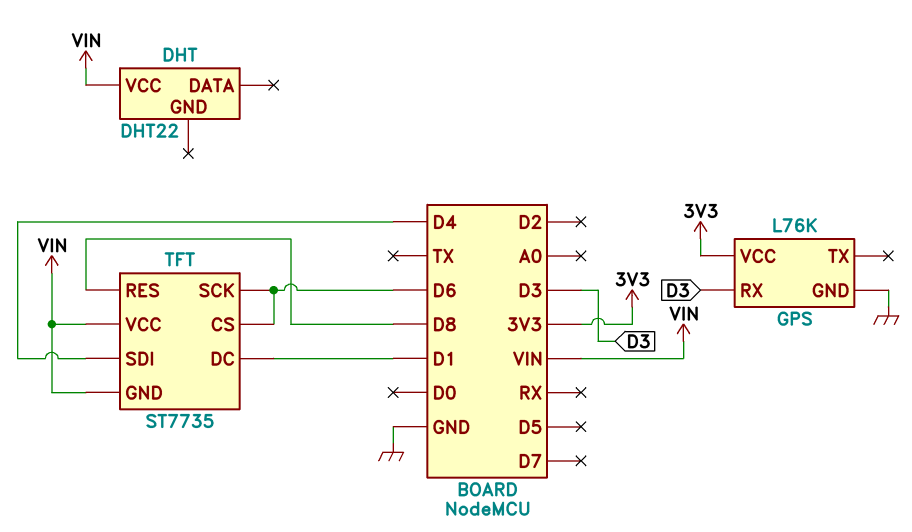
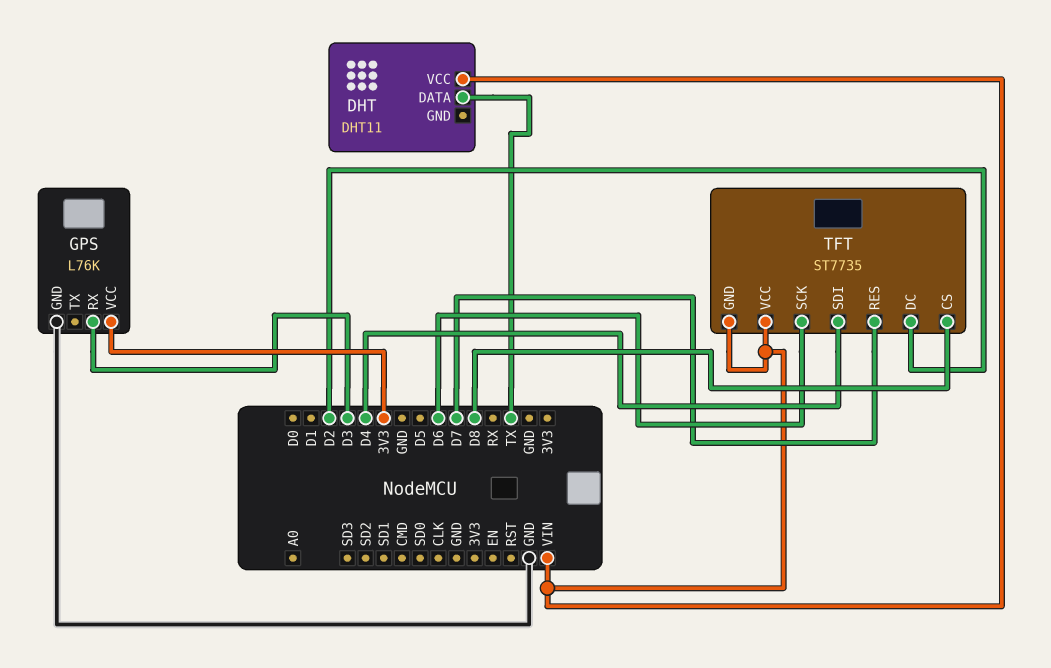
DHT: DHT22 -> DHT11
DHT pin DATA: none -> TX
TFT pin CS: D6 -> D8
TFT pin DC: D1 -> D2
TFT pin RES: D8 -> D7

